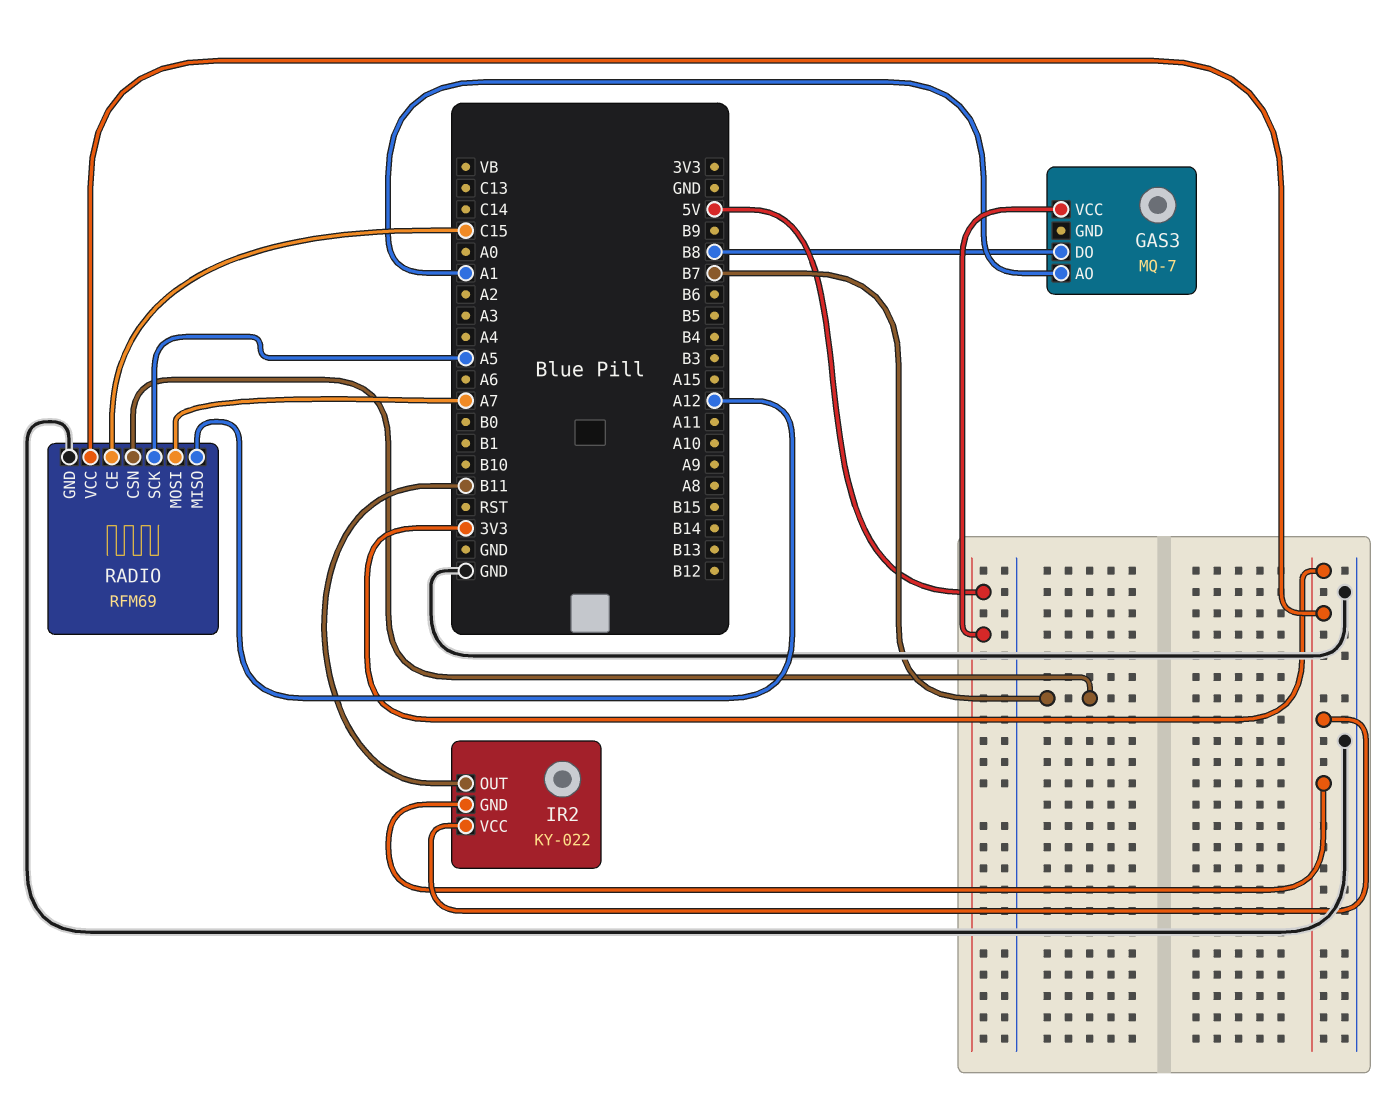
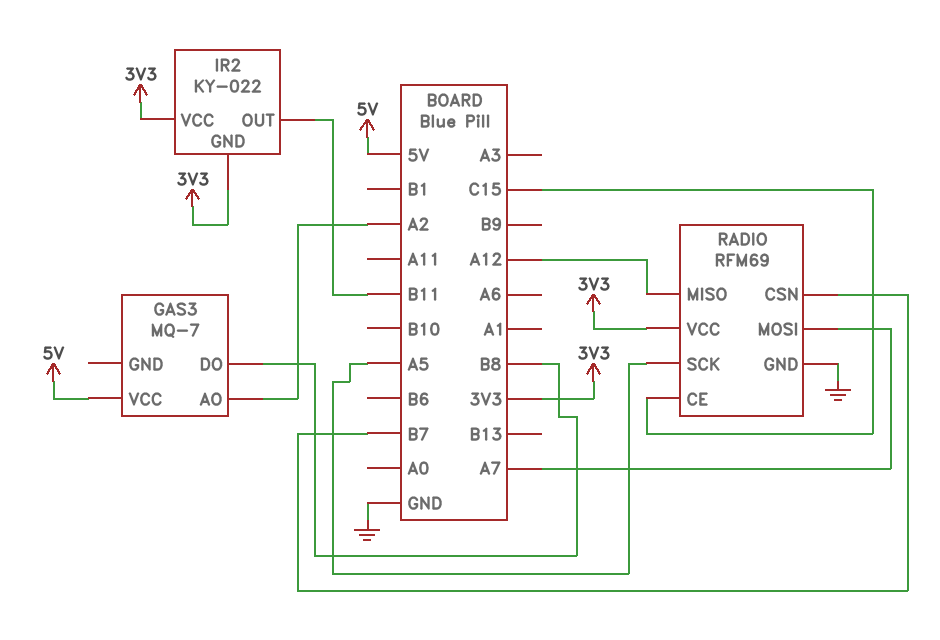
GAS3 pin AO: A1 -> A2

